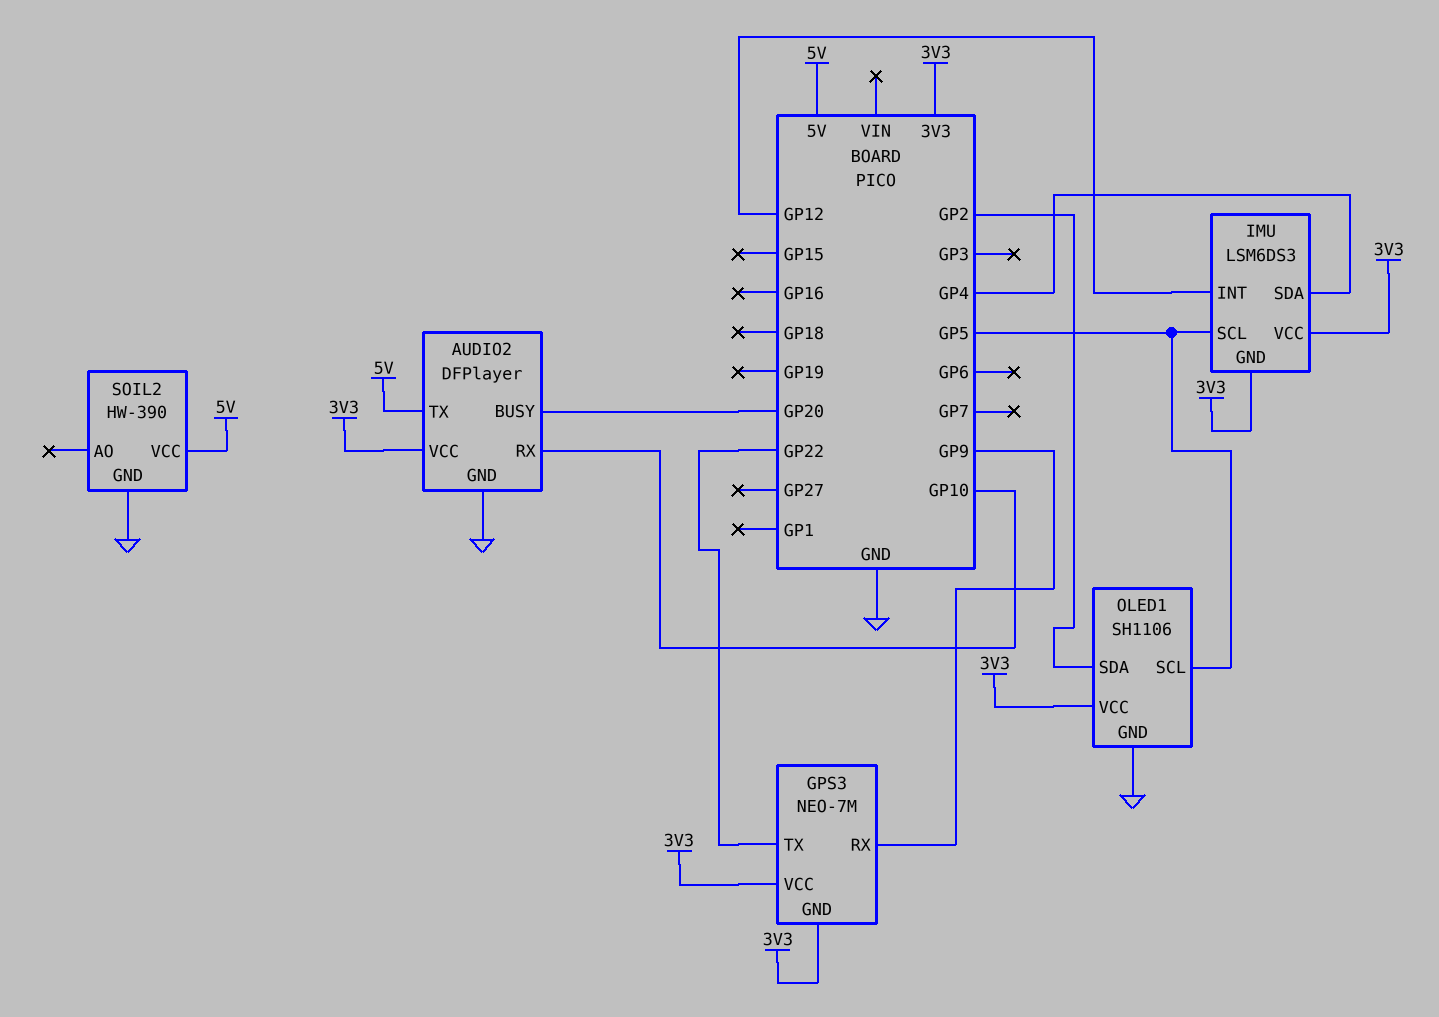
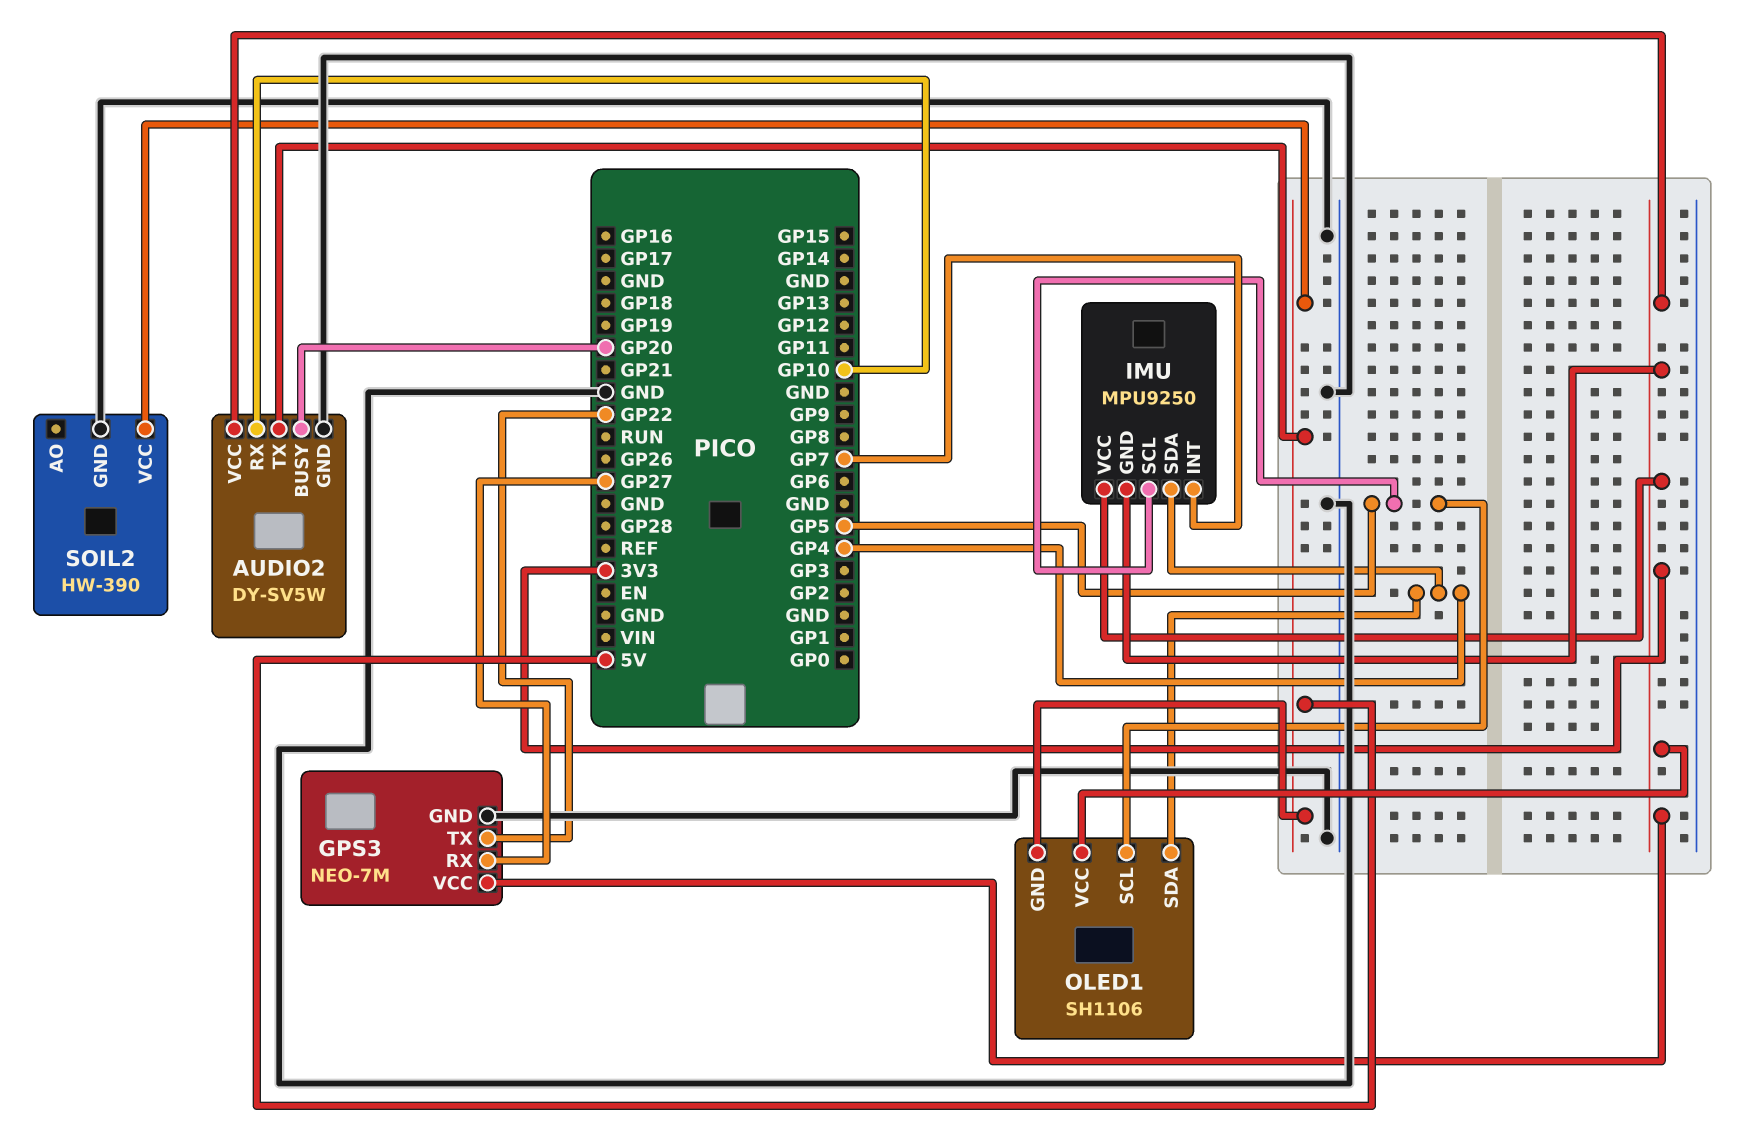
AUDIO2: DFPlayer -> DY-SV5W
GPS3 pin GND: 3V3 -> GND
GPS3 pin RX: GP9 -> GP27
IMU: LSM6DS3 -> MPU9250
IMU pin INT: GP12 -> GP7
OLED1 pin GND: GND -> 5V
OLED1 pin SDA: GP2 -> GP4

